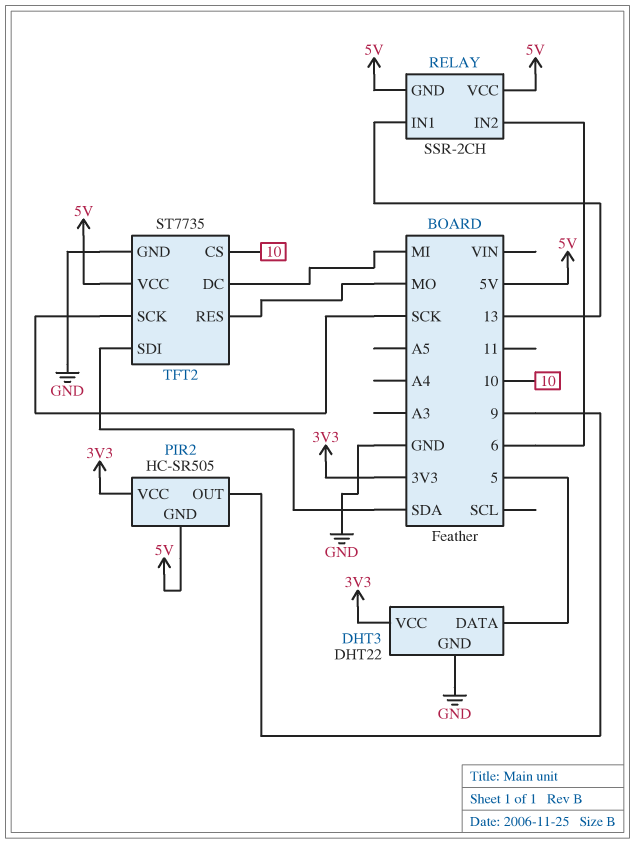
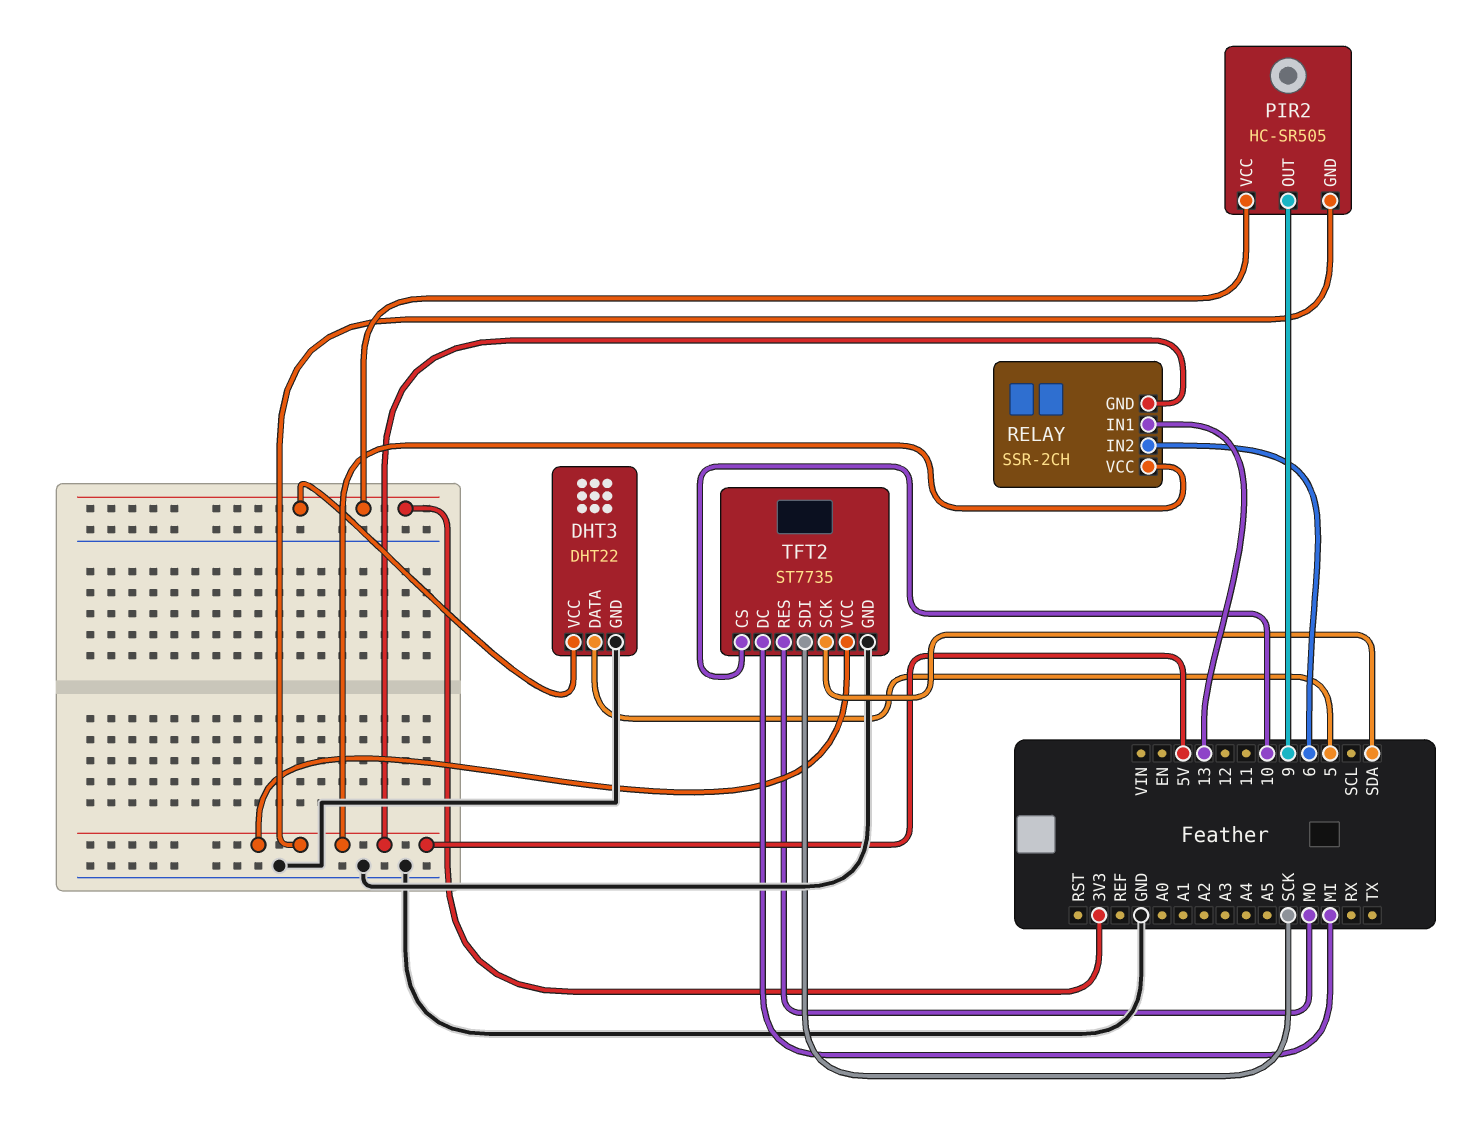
TFT2 pin SCK: SCK -> SDA
TFT2 pin SDI: SDA -> SCK

